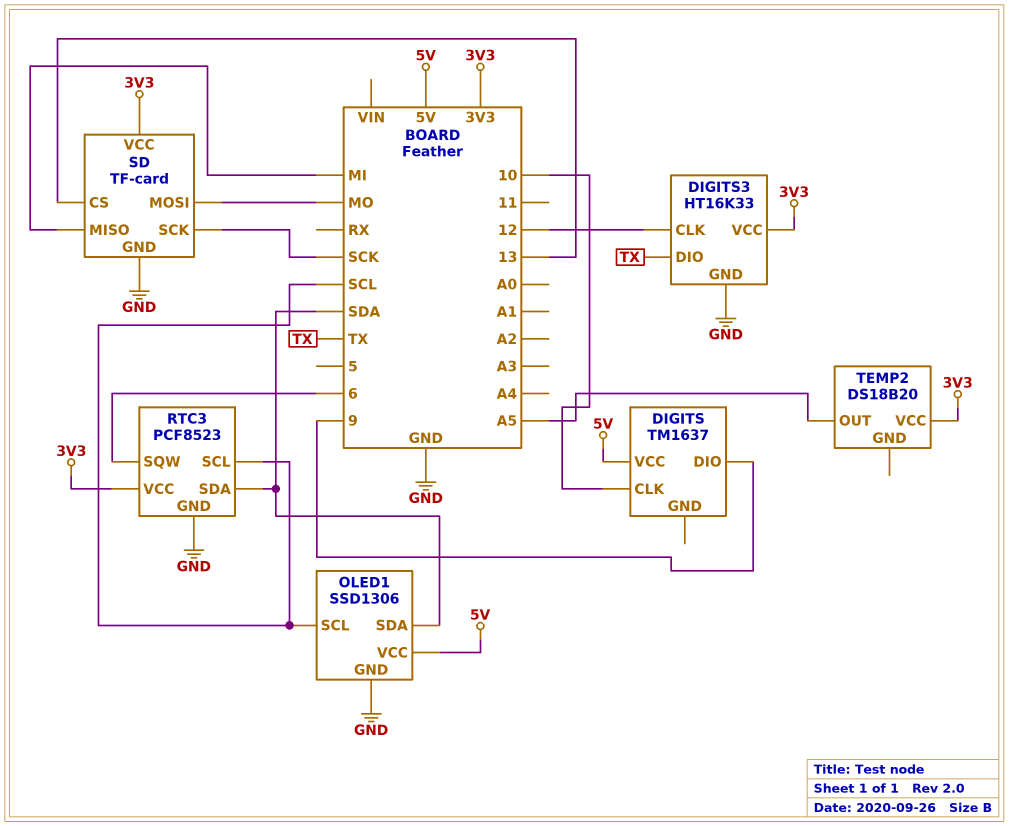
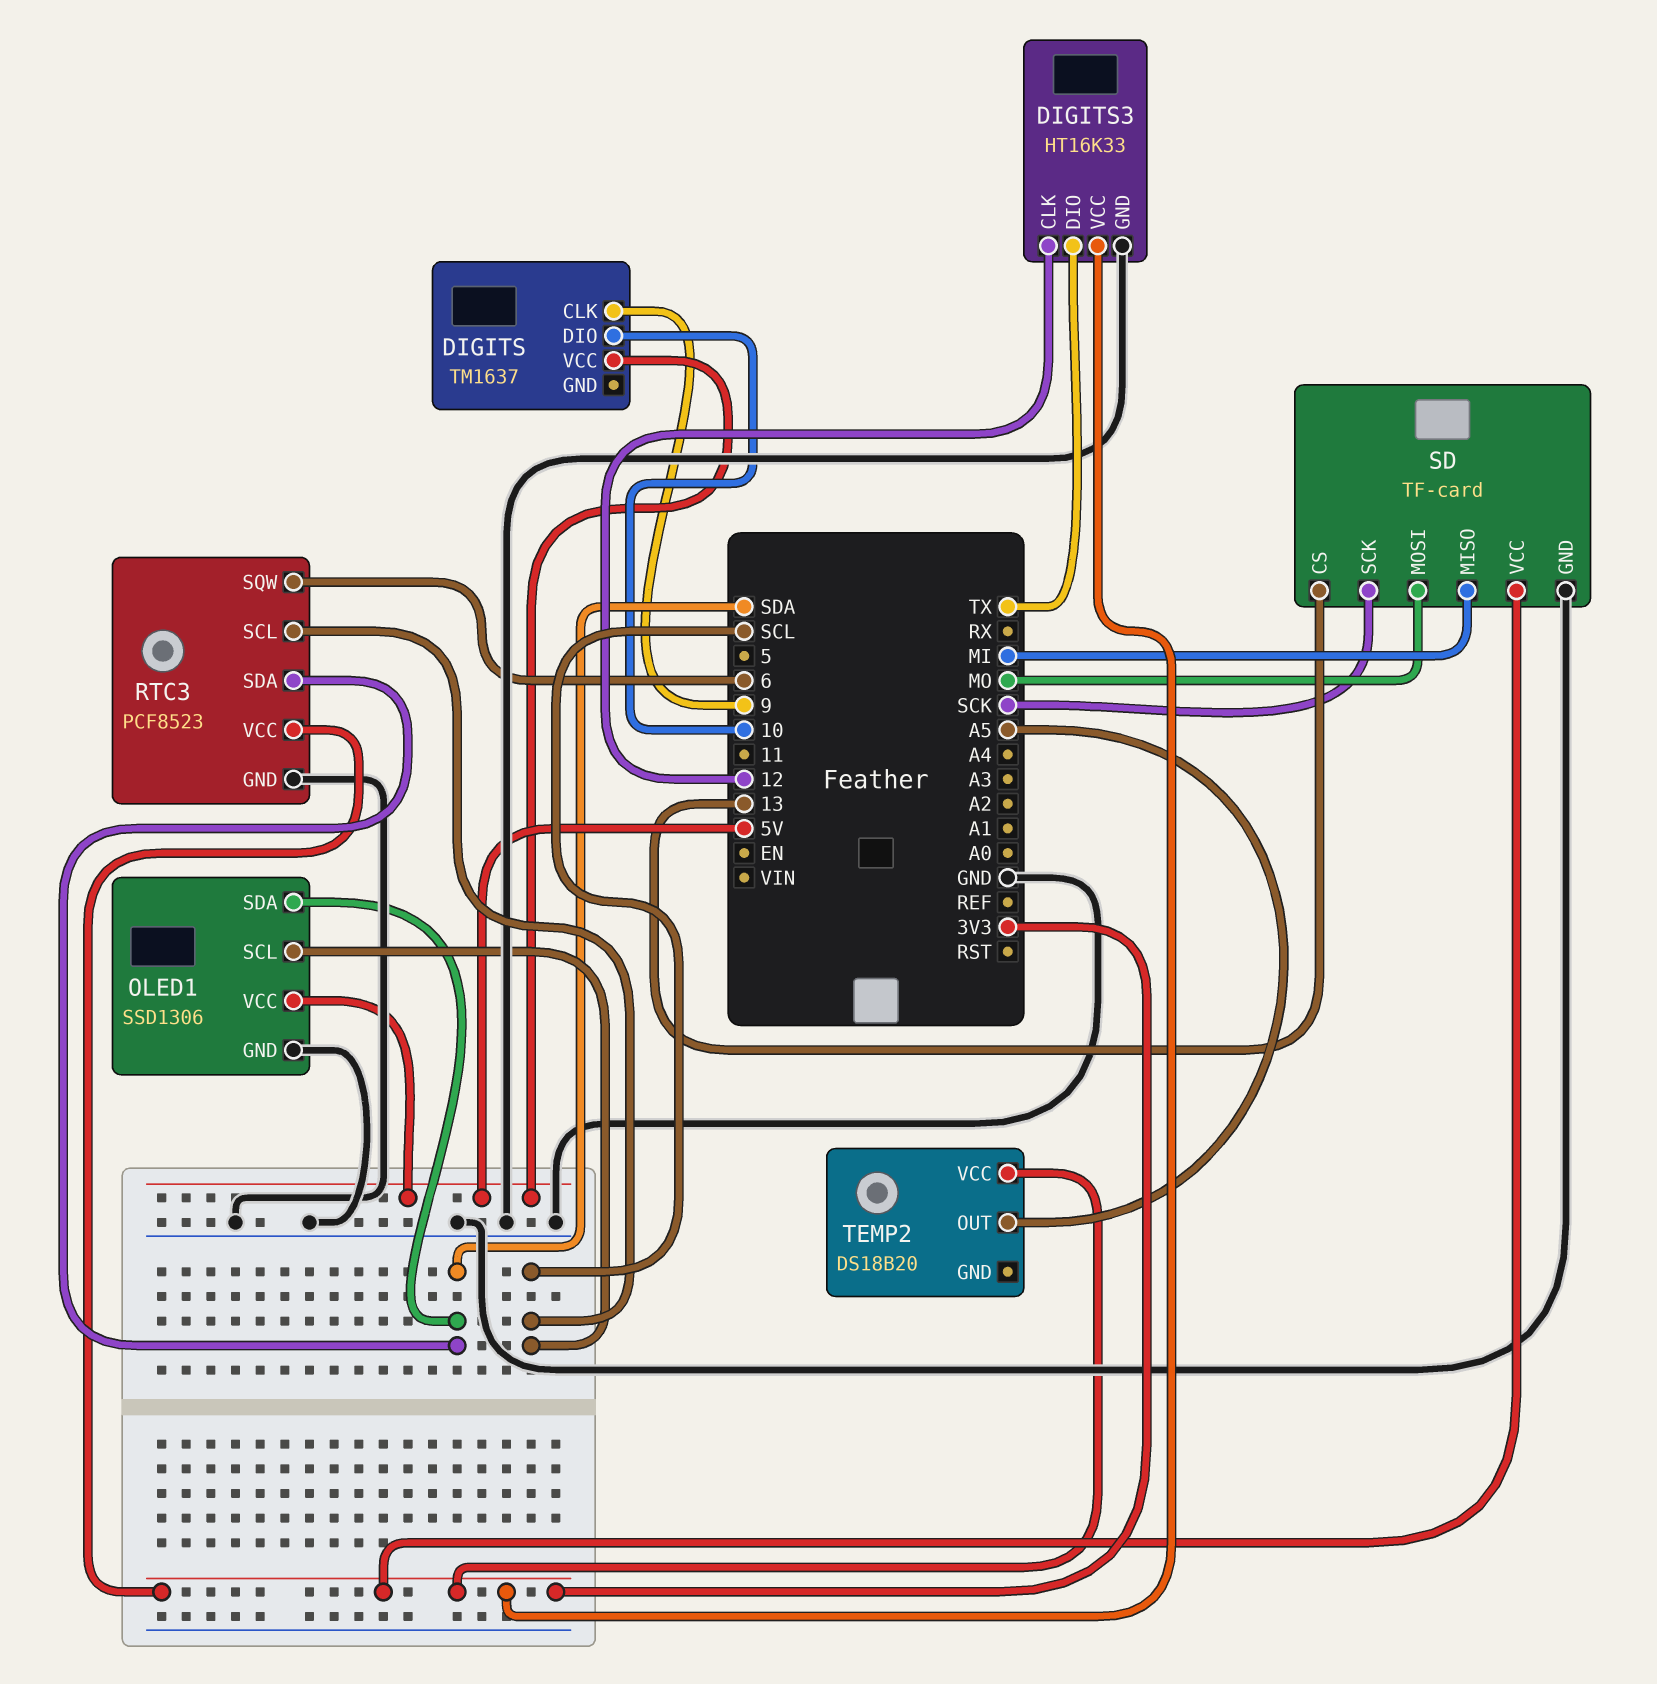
DIGITS pin CLK: 10 -> 9
DIGITS pin DIO: 9 -> 10

